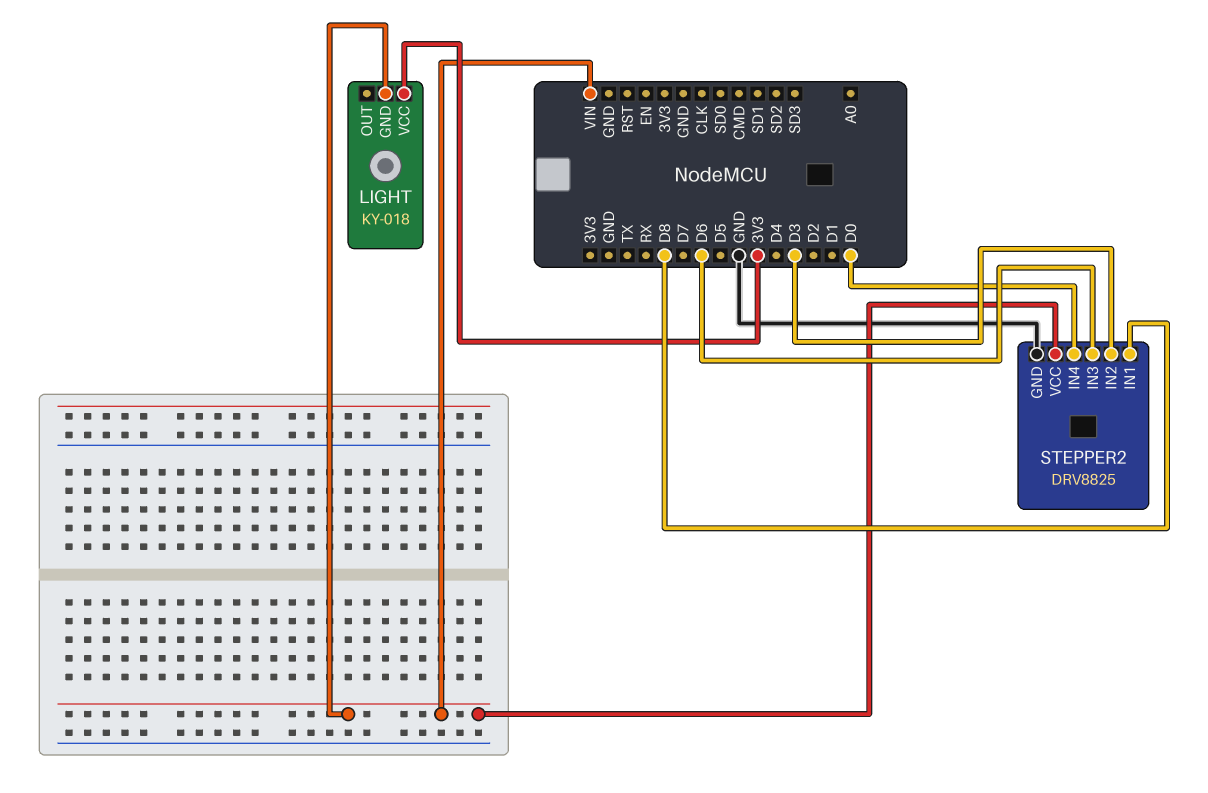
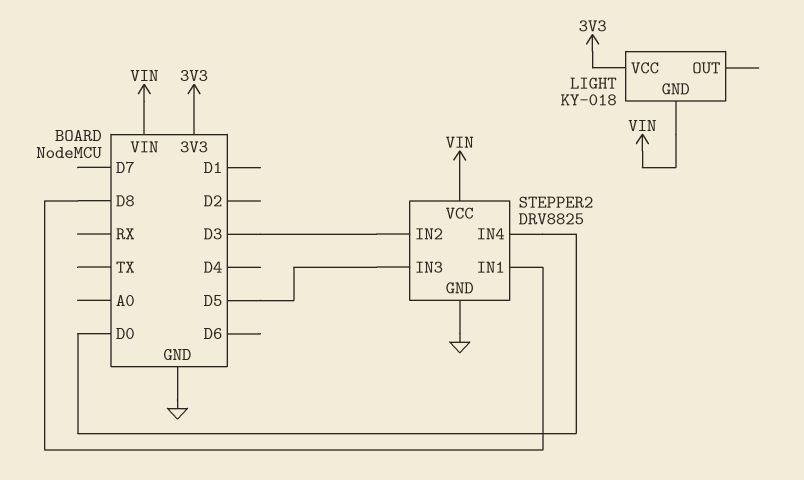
STEPPER2 pin IN3: D6 -> D5

